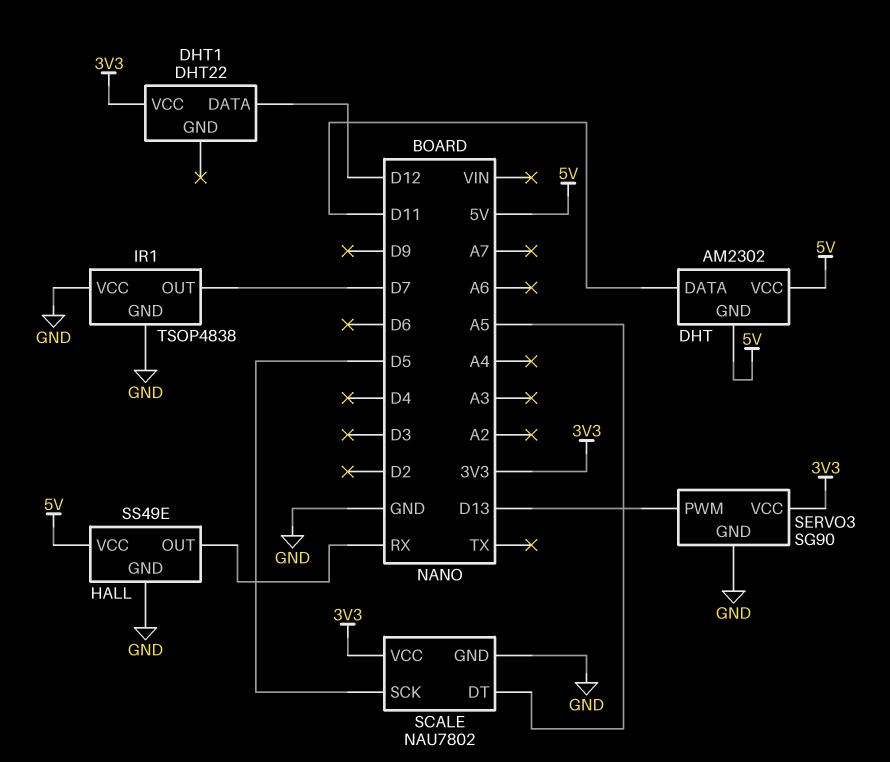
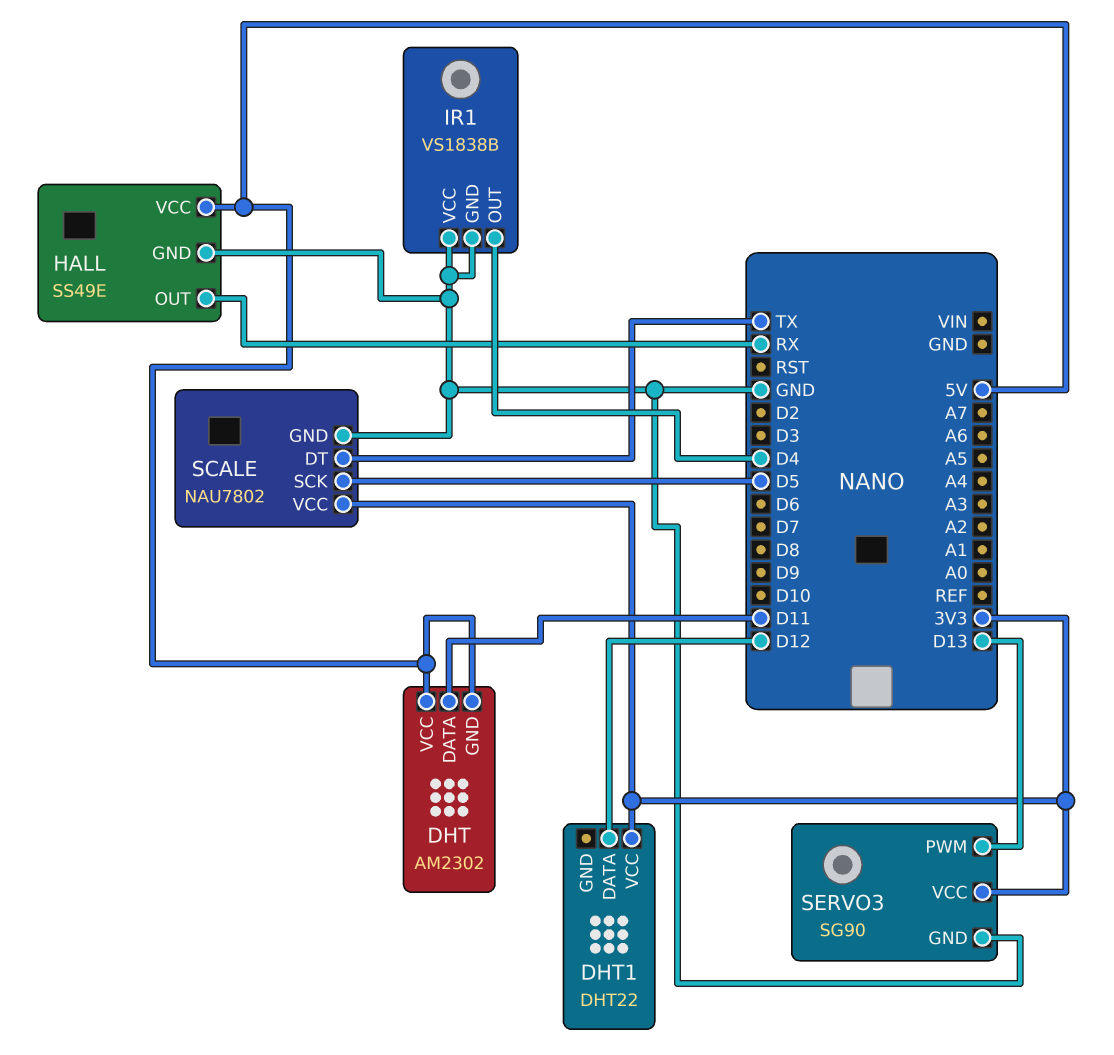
IR1: TSOP4838 -> VS1838B
IR1 pin OUT: D7 -> D4
SCALE pin DT: A5 -> TX

